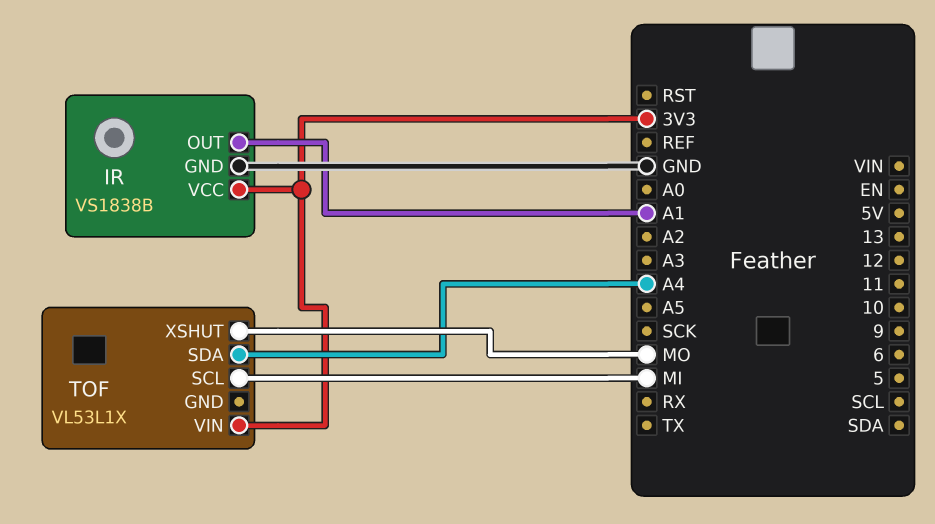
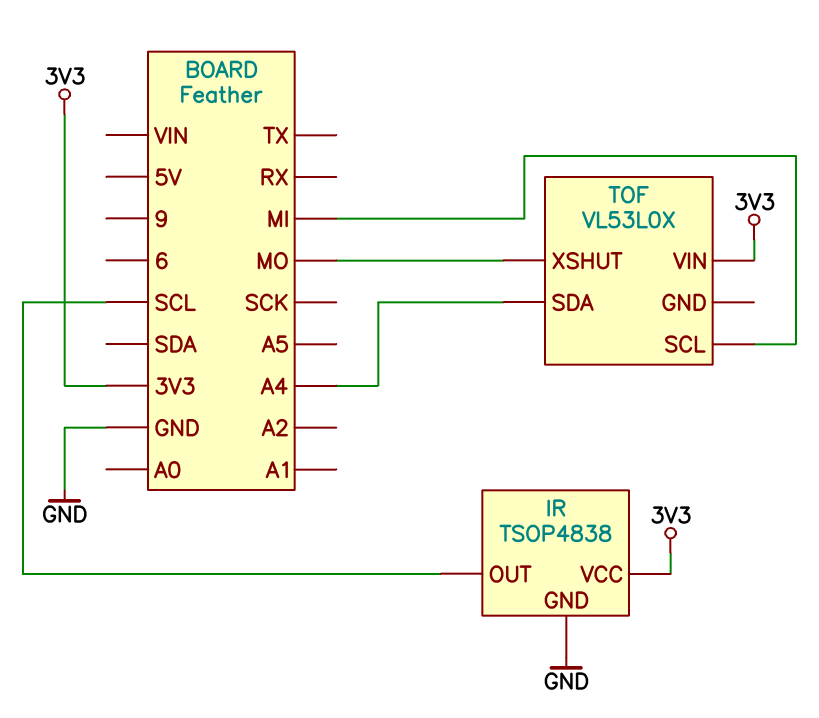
IR: VS1838B -> TSOP4838
IR pin OUT: A1 -> SCL
TOF: VL53L1X -> VL53L0X

